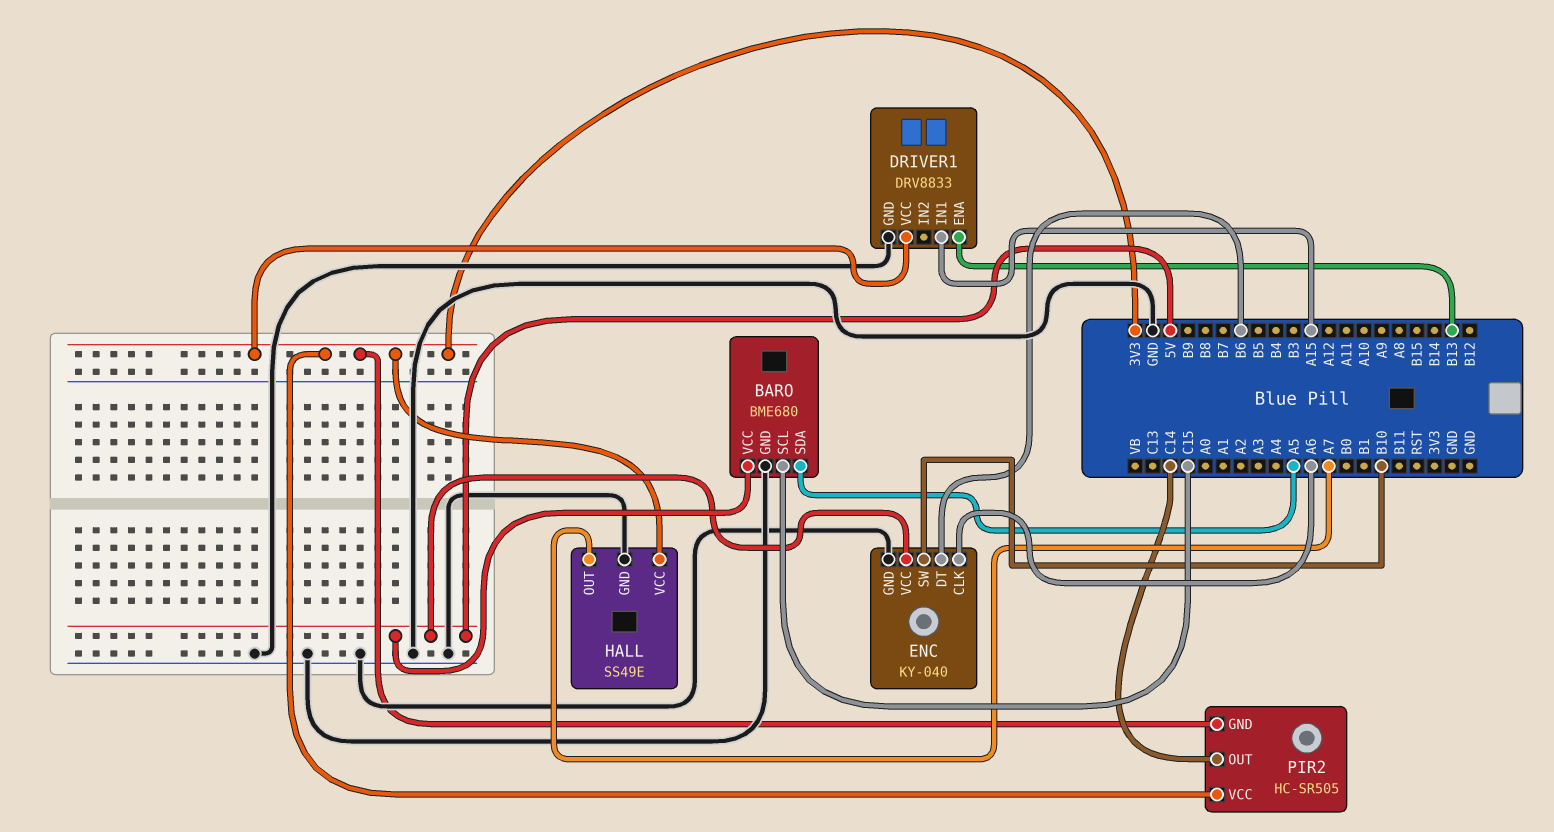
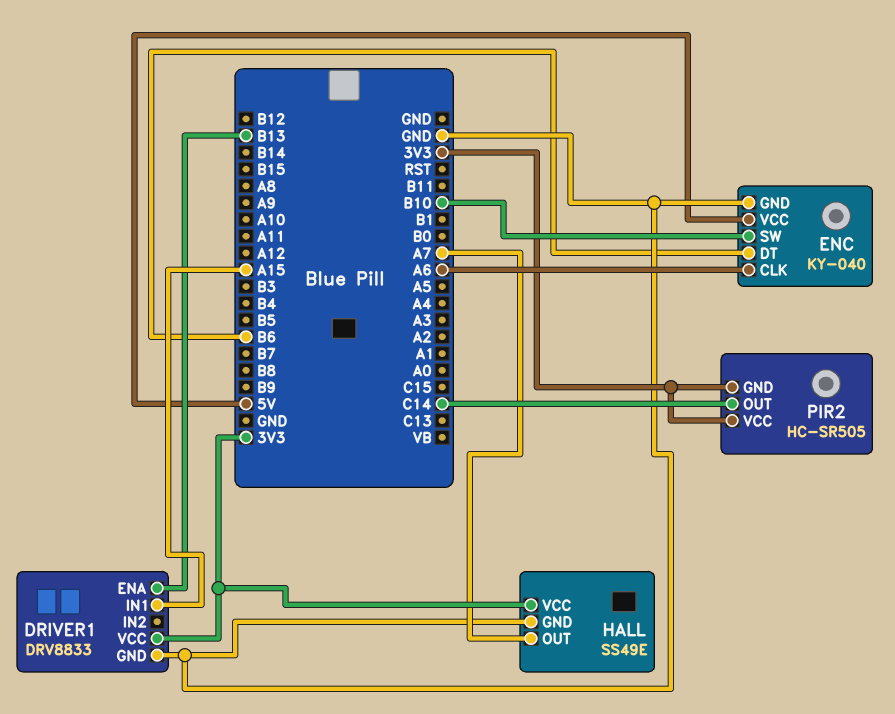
BARO: BME680 -> none
BARO pin GND: GND -> none
BARO pin SCL: C15 -> none
BARO pin SDA: A5 -> none
BARO pin VCC: 5V -> none

